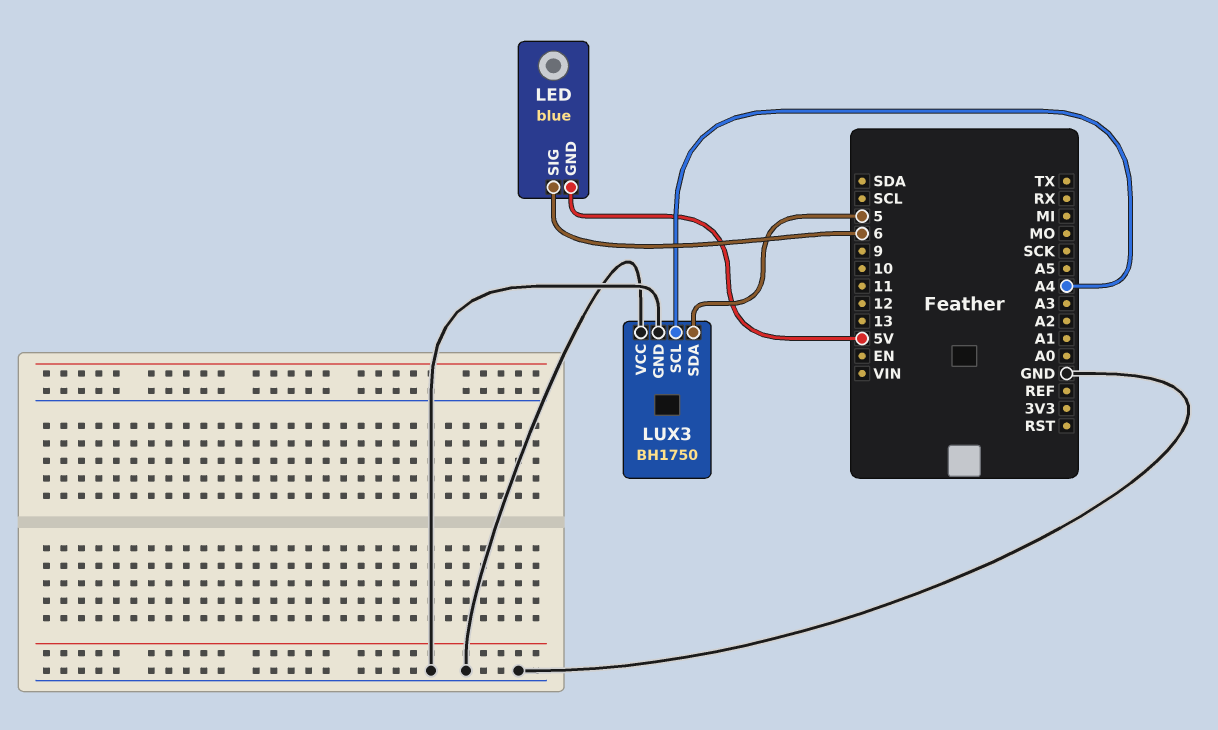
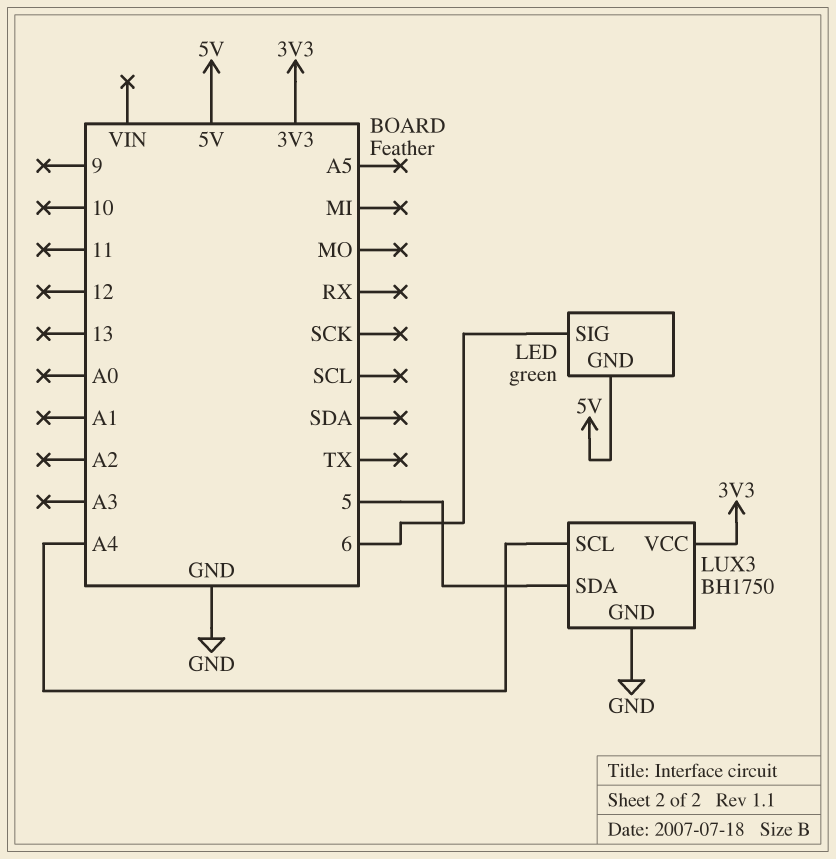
LED: blue -> green
LUX3 pin VCC: GND -> 3V3

